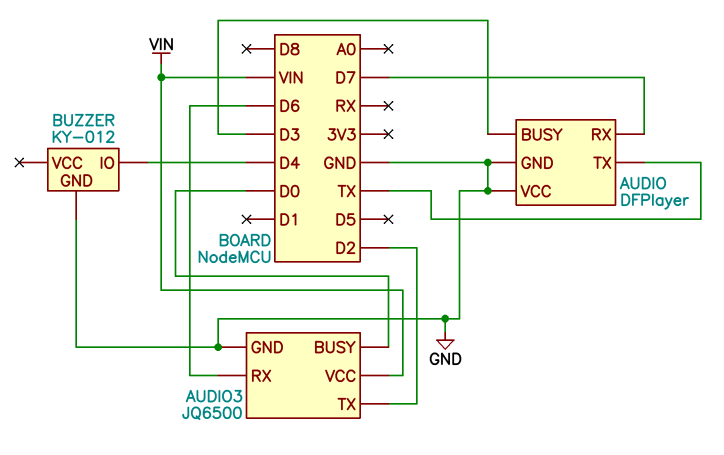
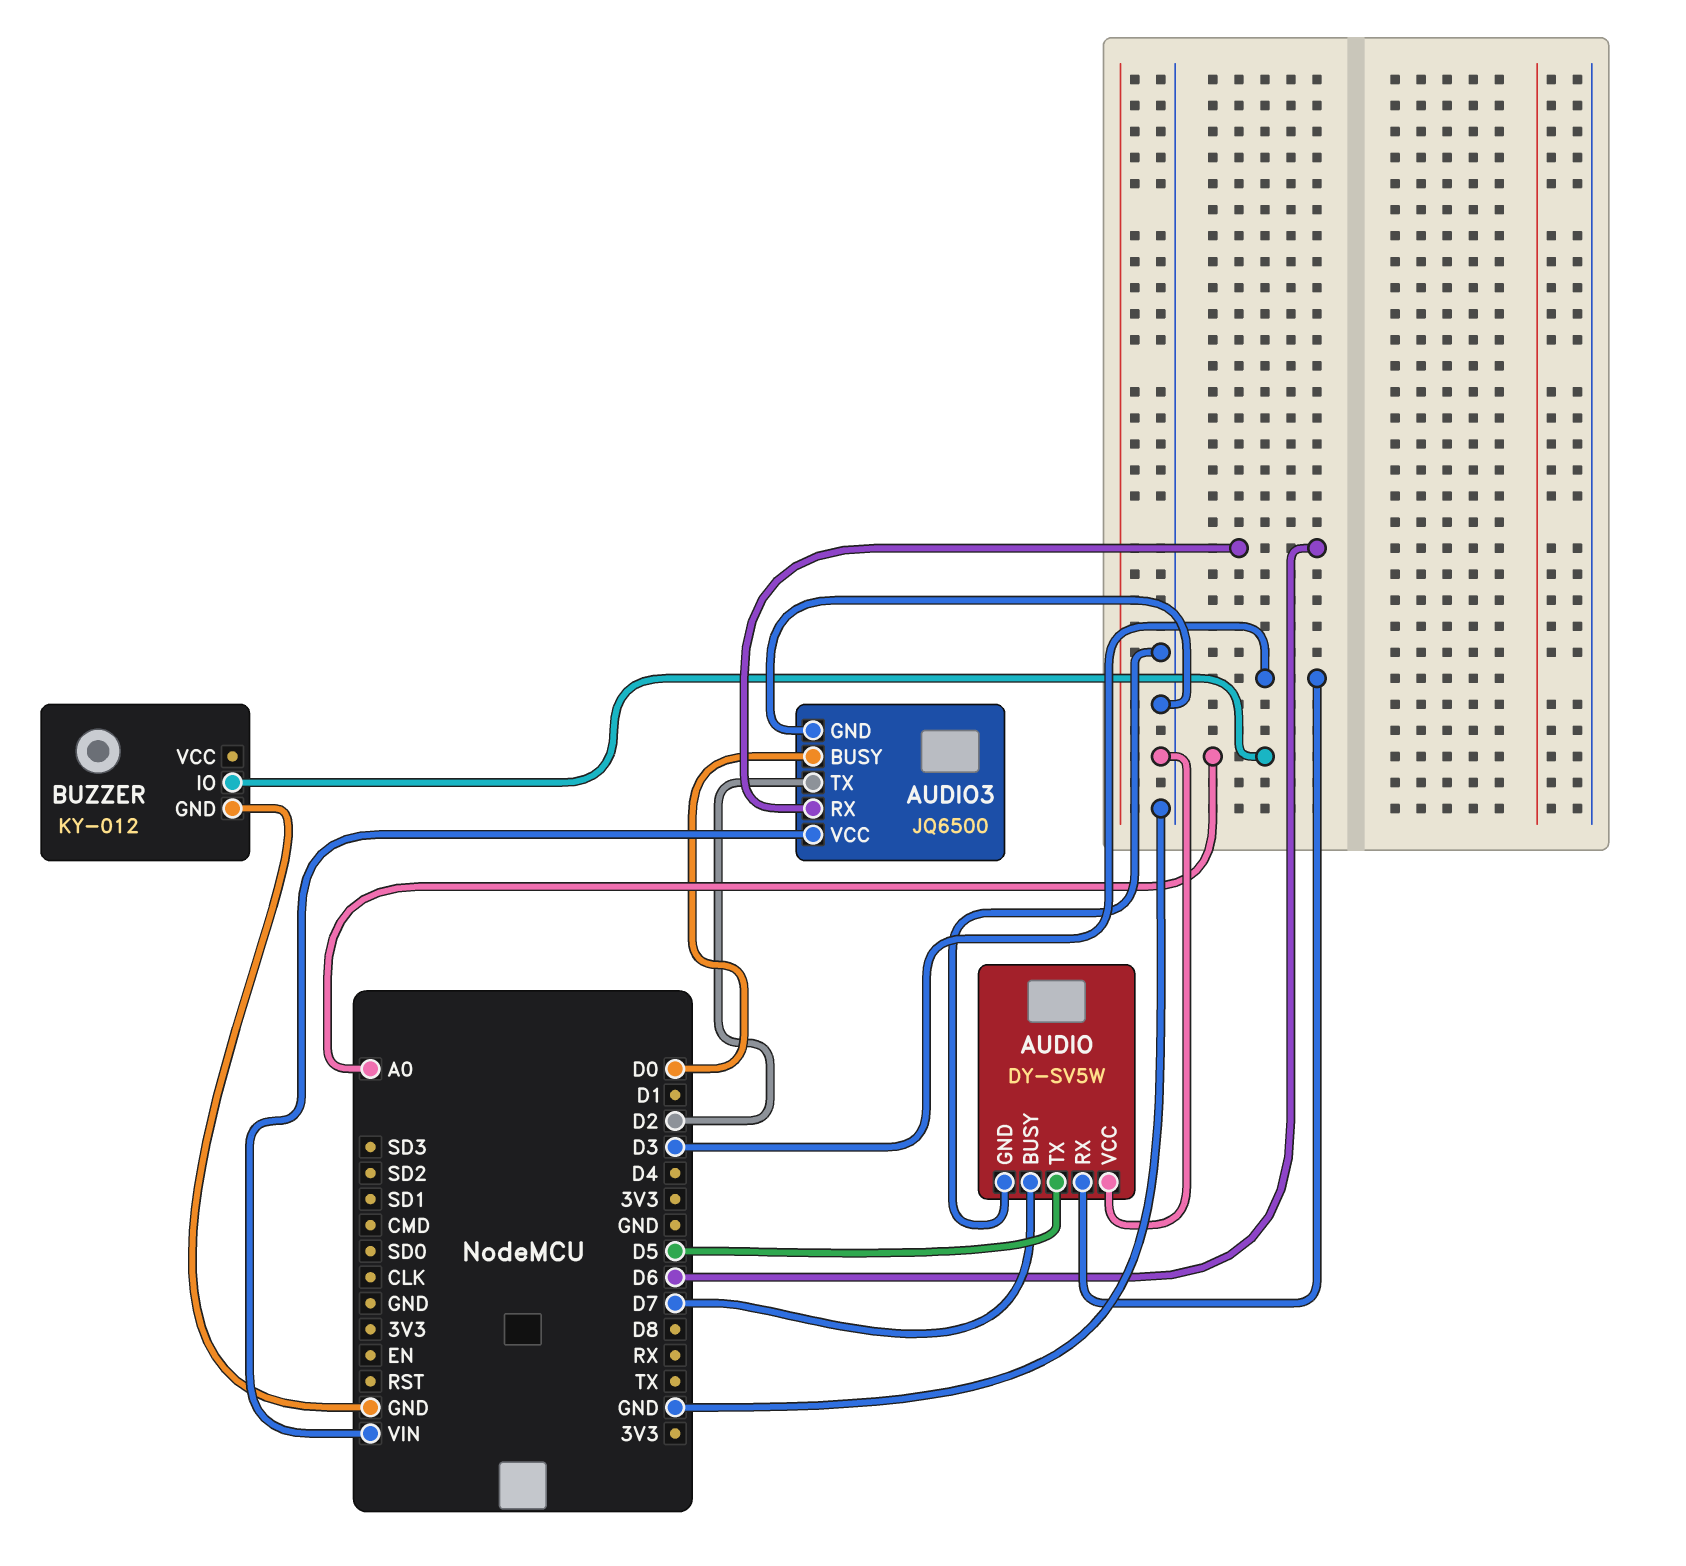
AUDIO: DFPlayer -> DY-SV5W
AUDIO pin BUSY: D3 -> D7
AUDIO pin RX: D7 -> D3
AUDIO pin TX: TX -> D5
BUZZER pin IO: D4 -> A0

